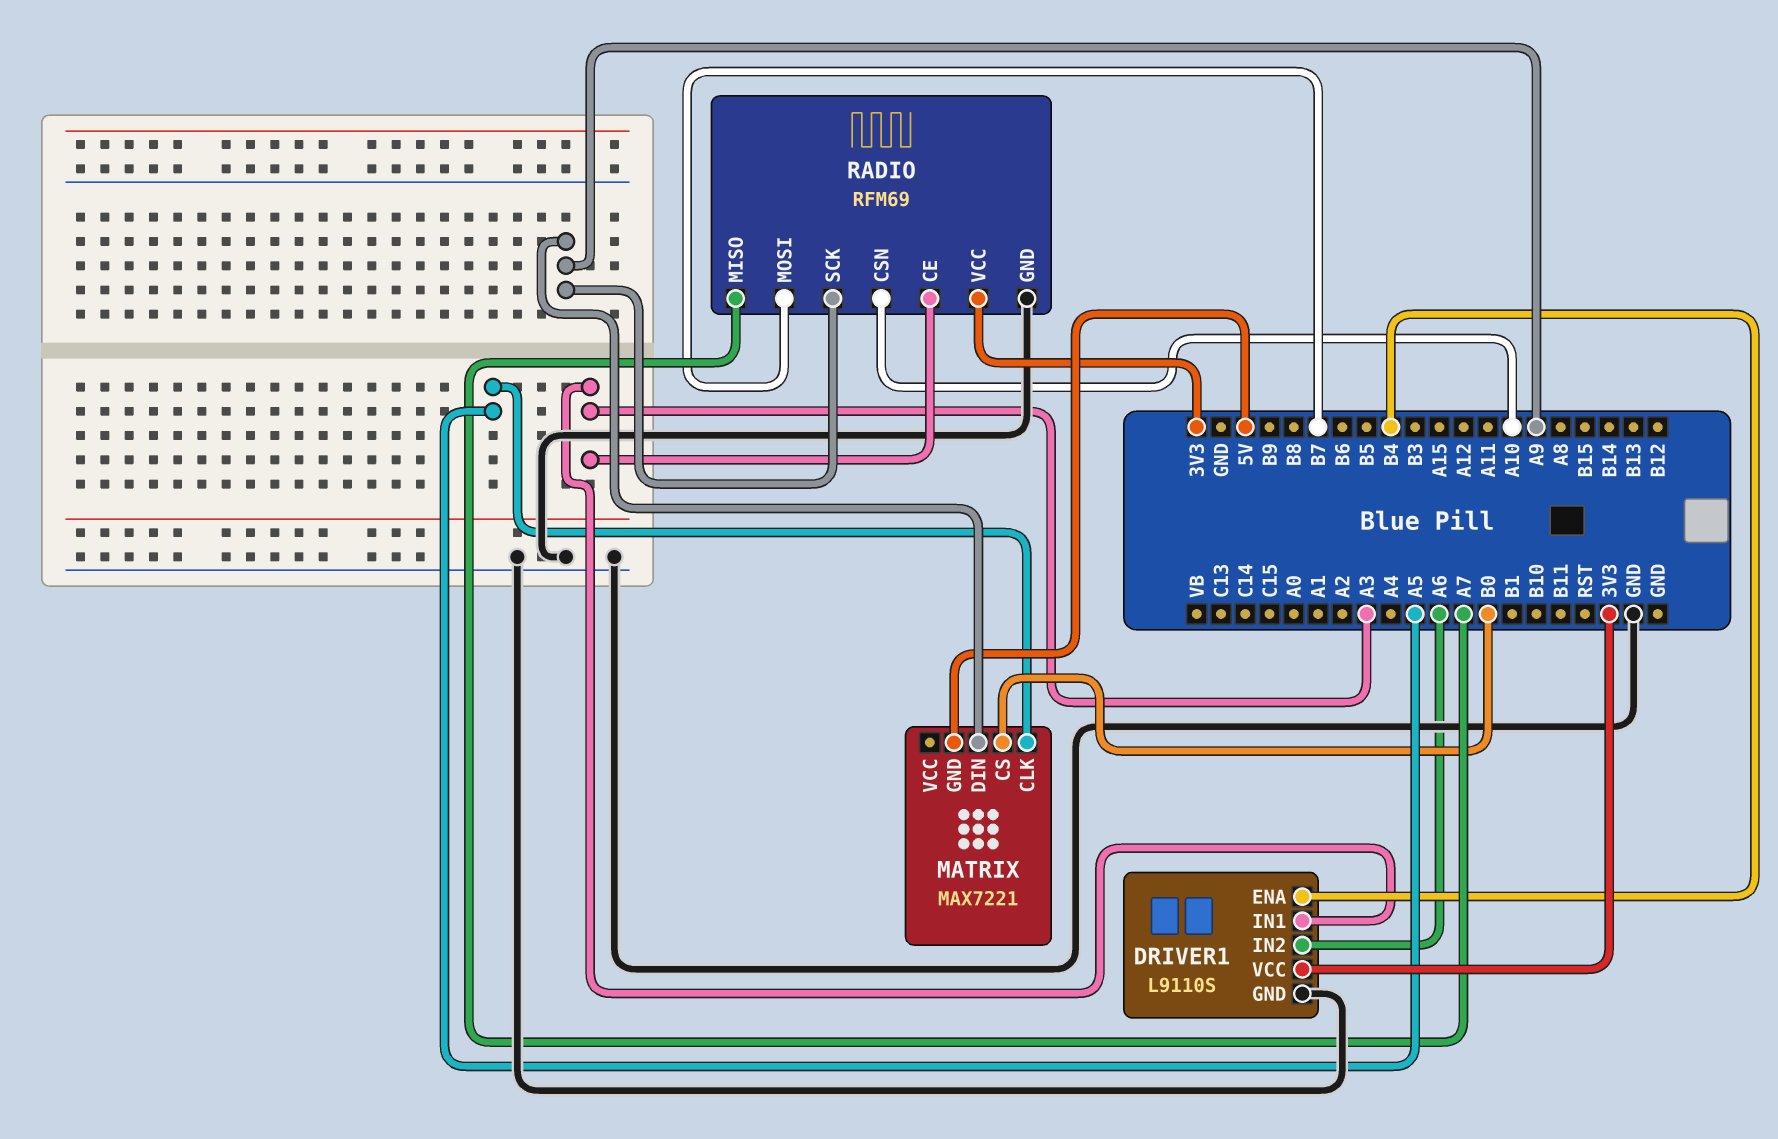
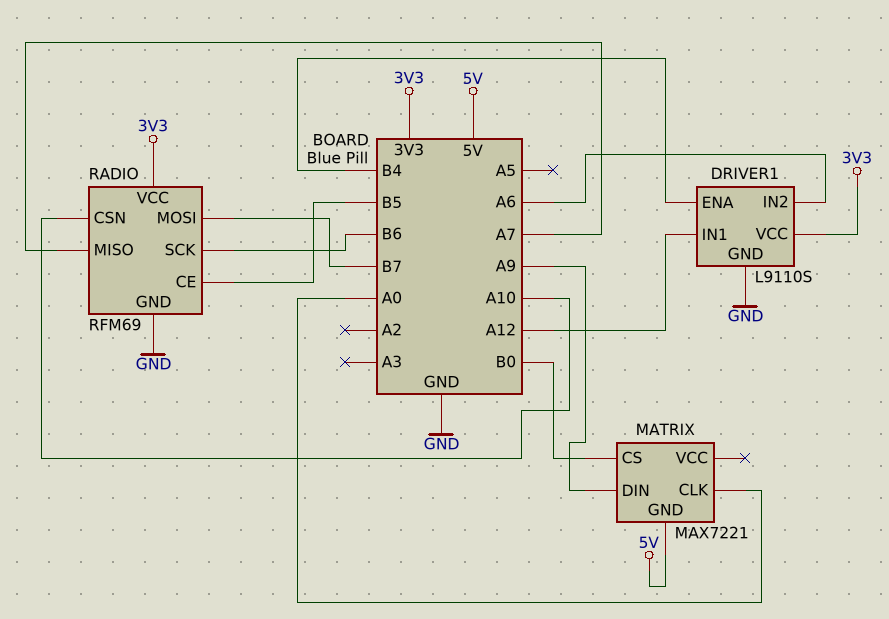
DRIVER1 pin IN1: A3 -> A12
MATRIX pin CLK: A5 -> A0
RADIO pin CE: A3 -> B5
RADIO pin SCK: A9 -> B6

